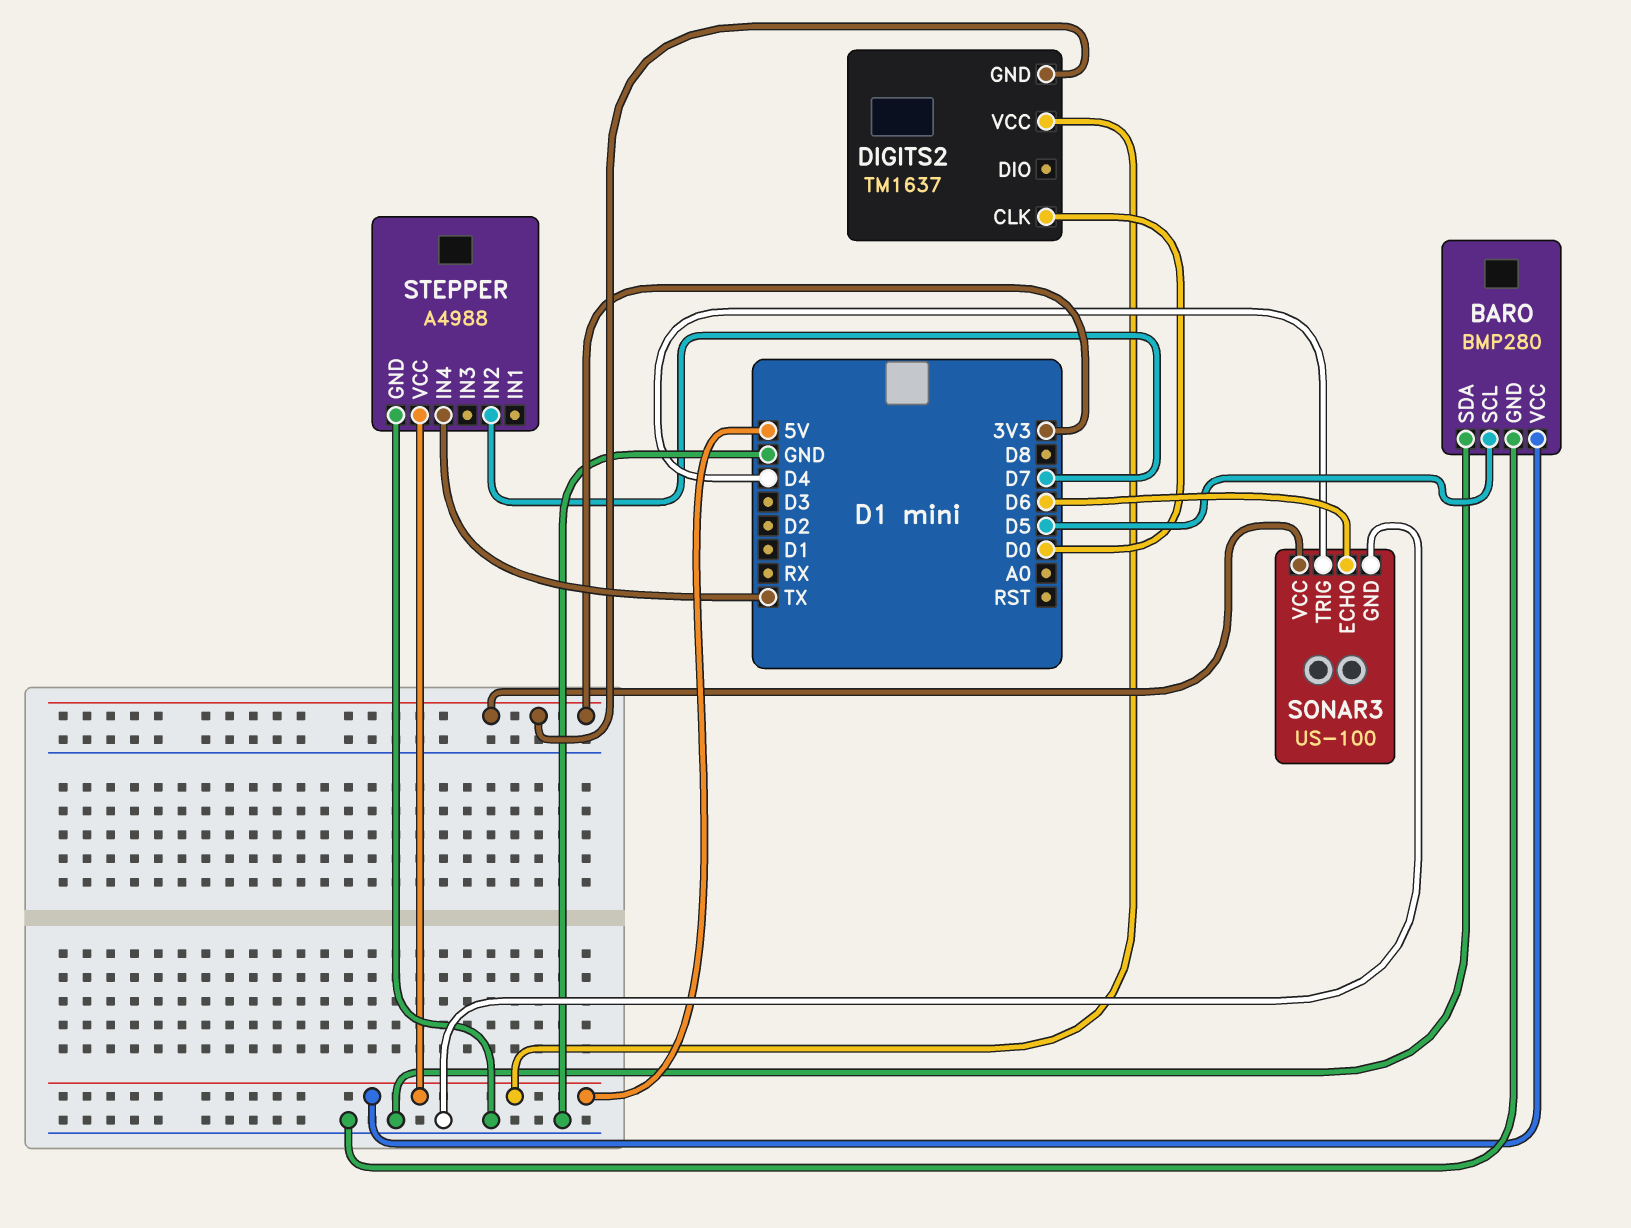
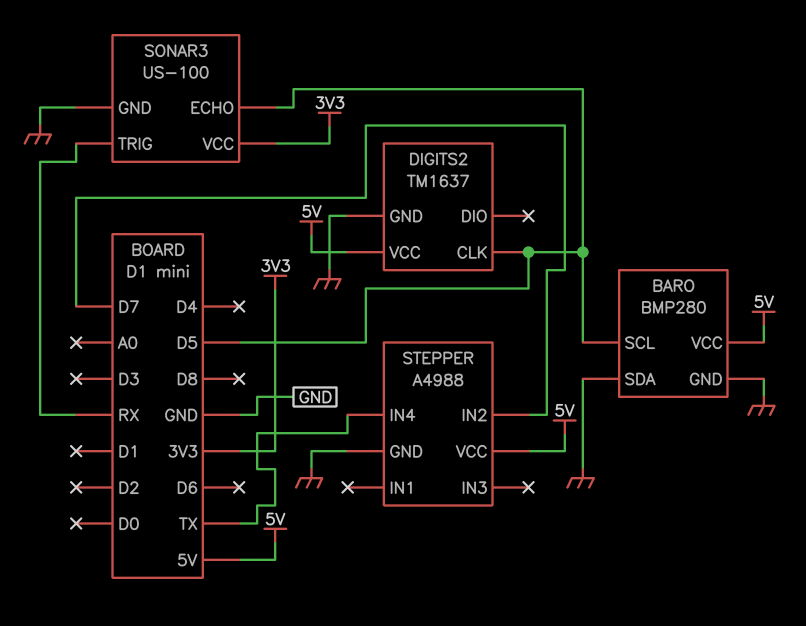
DIGITS2 pin CLK: D0 -> D5
DIGITS2 pin GND: 3V3 -> GND
SONAR3 pin ECHO: D6 -> D5
SONAR3 pin TRIG: D4 -> RX

